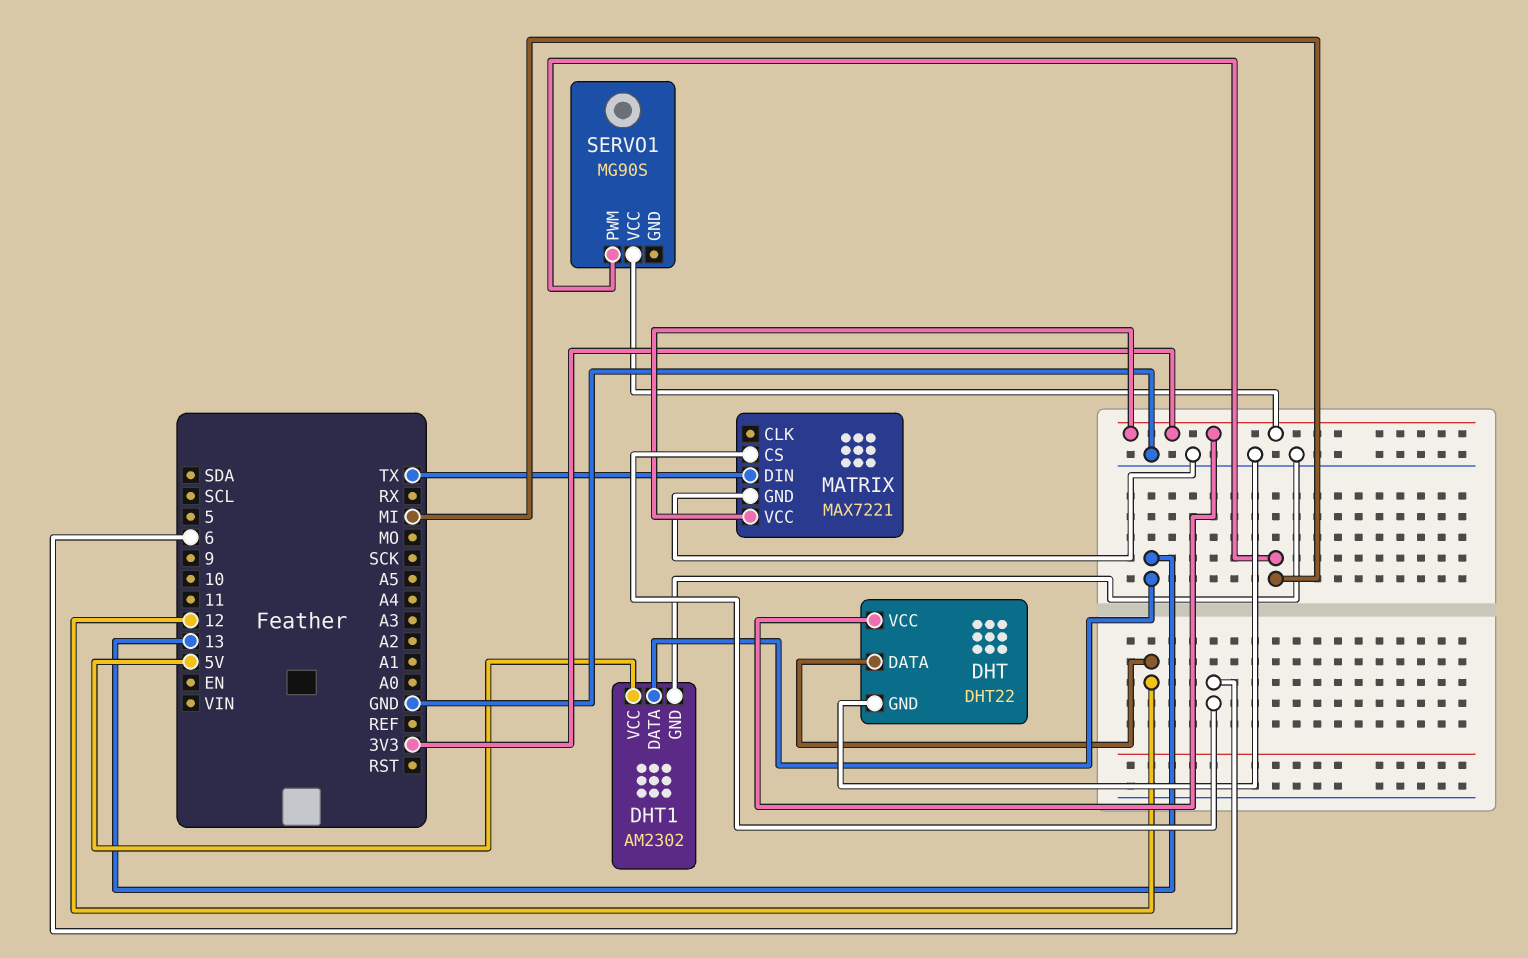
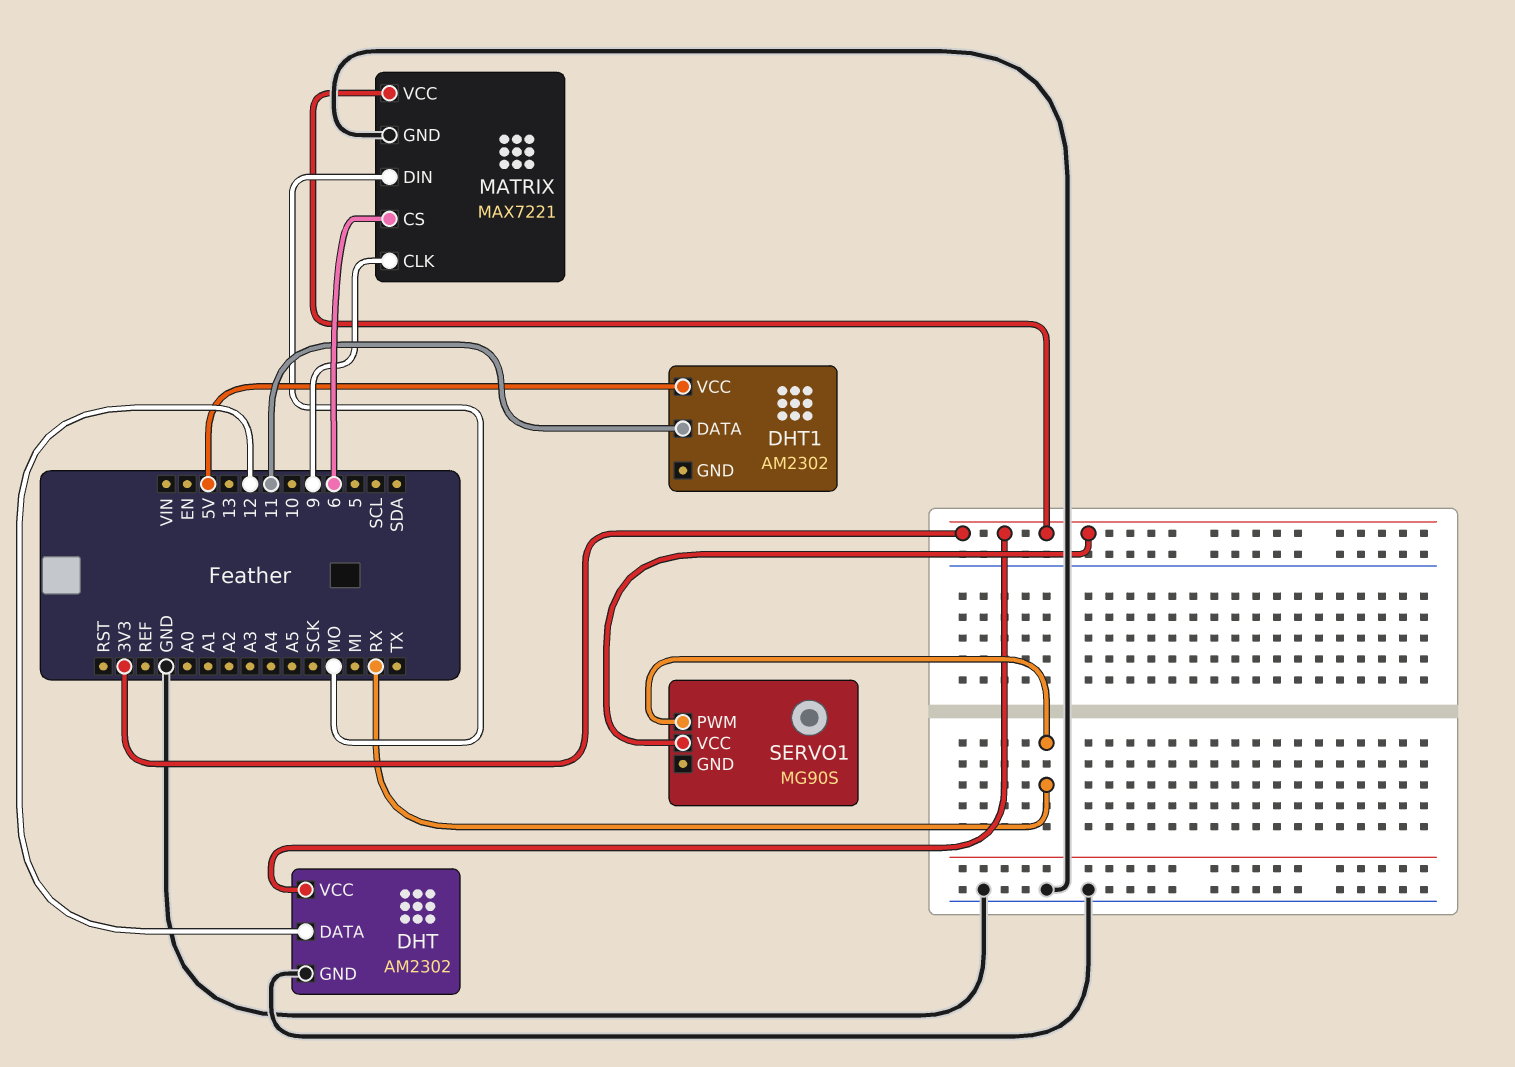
DHT: DHT22 -> AM2302
DHT1 pin DATA: 13 -> 11
DHT1 pin GND: GND -> none
MATRIX pin CLK: none -> 9
MATRIX pin DIN: TX -> MO
SERVO1 pin PWM: MI -> RX

